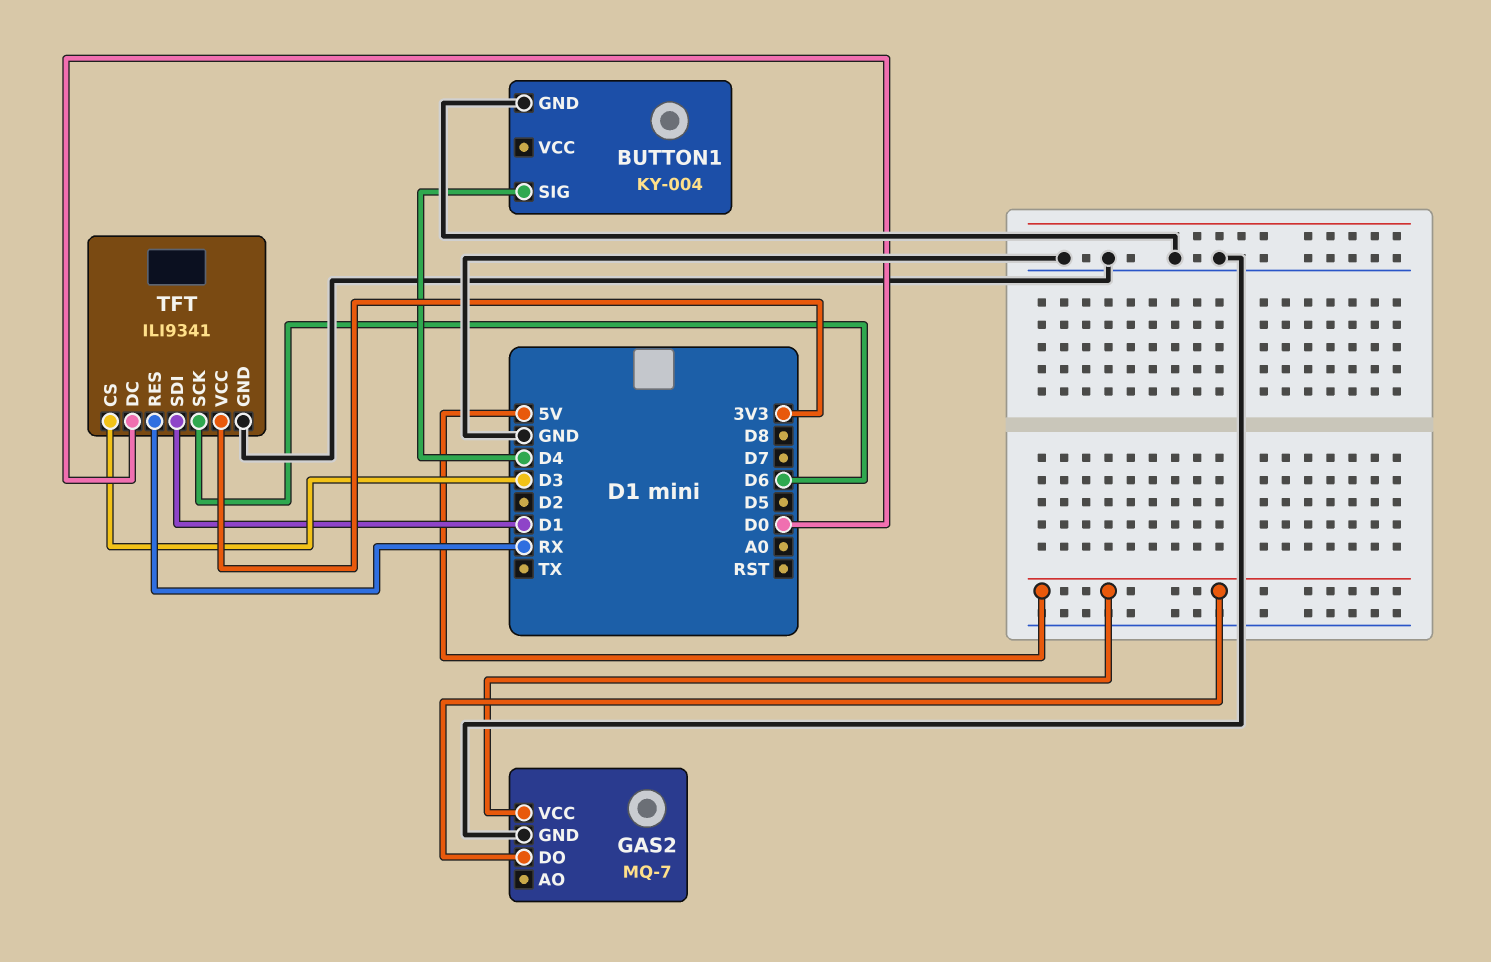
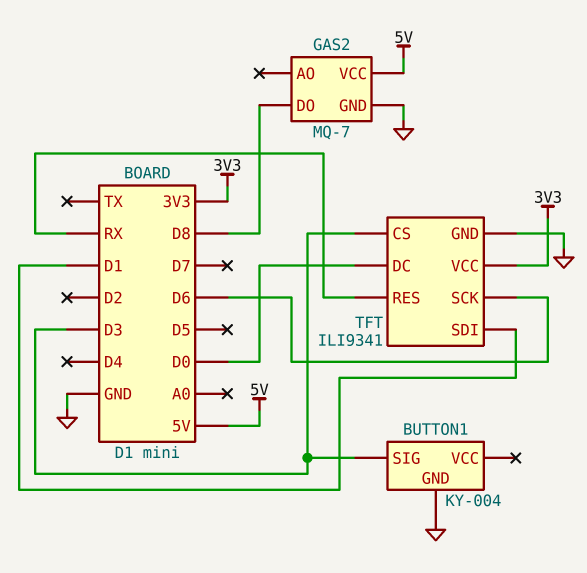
BUTTON1 pin SIG: D4 -> D3
GAS2 pin DO: 5V -> D8

